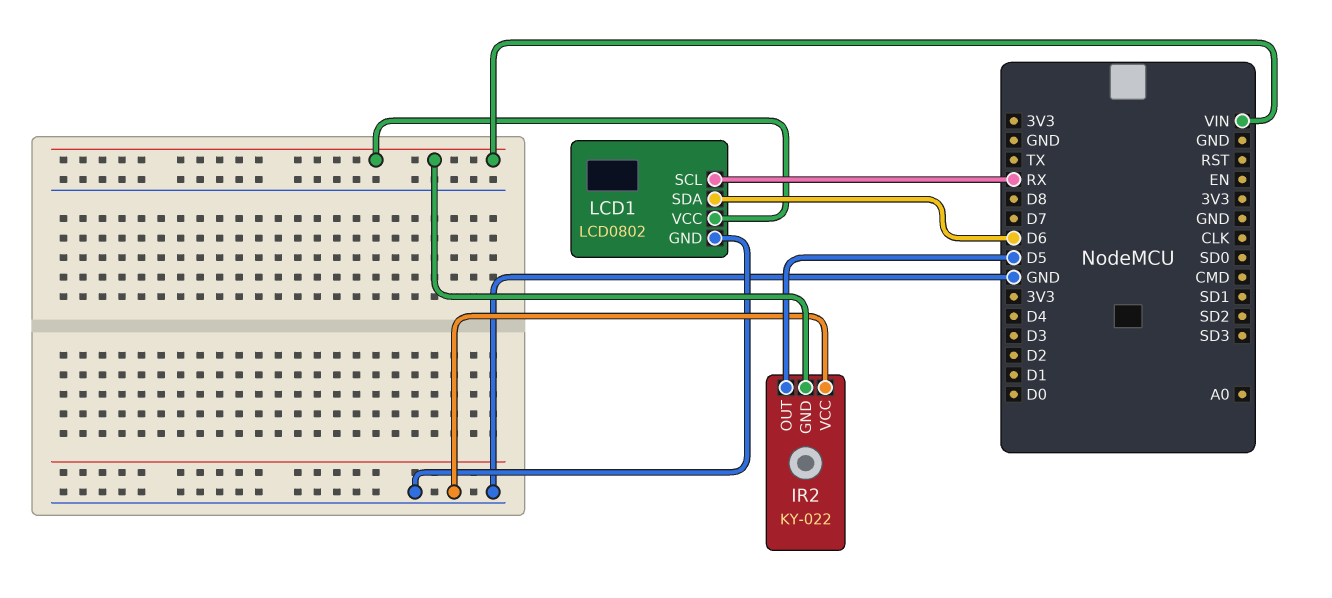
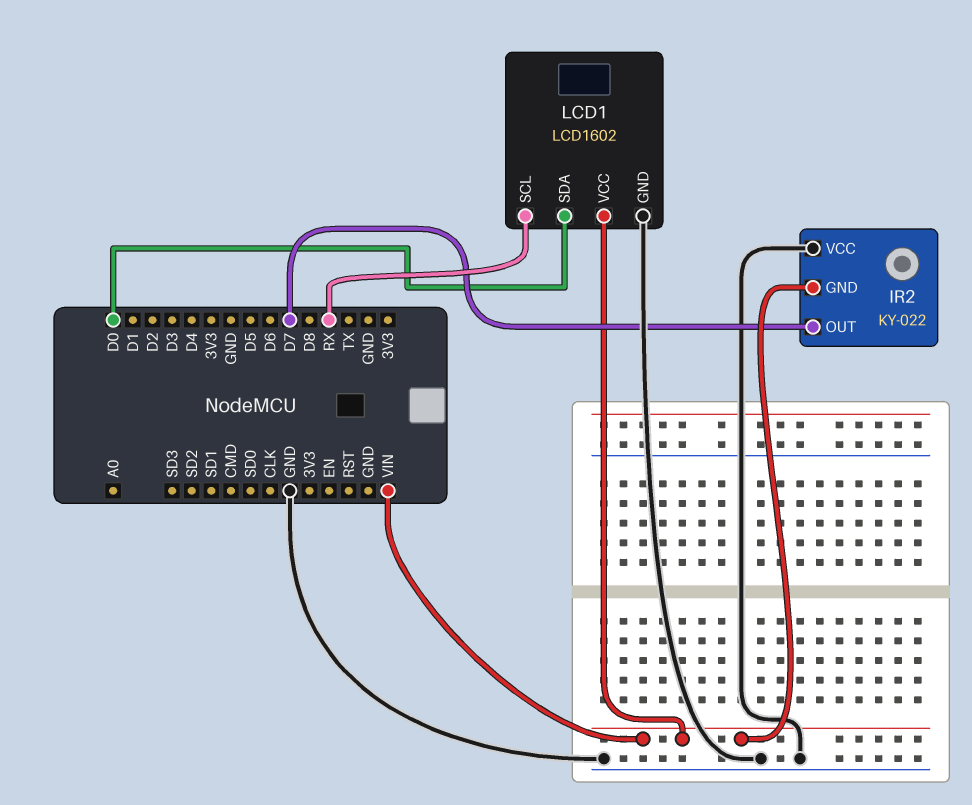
IR2 pin OUT: D5 -> D7
LCD1: LCD0802 -> LCD1602
LCD1 pin SDA: D6 -> D0

